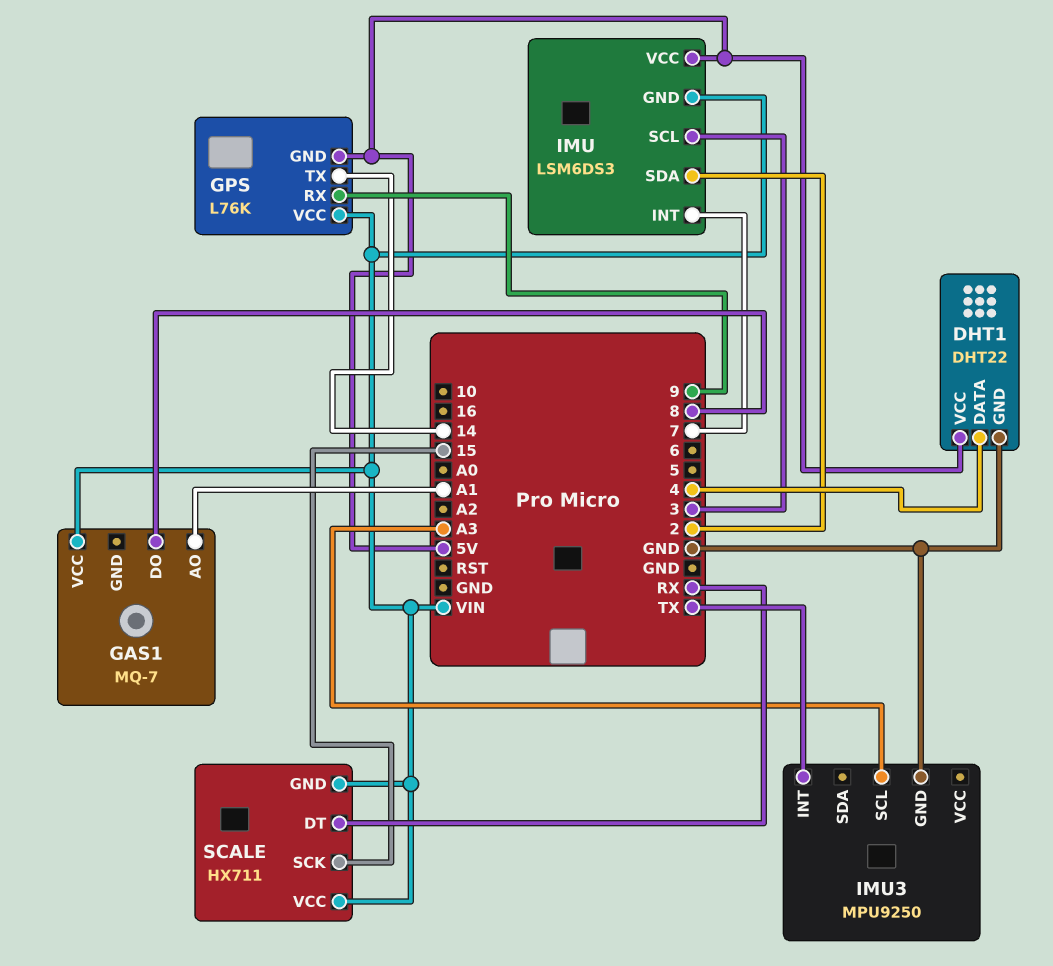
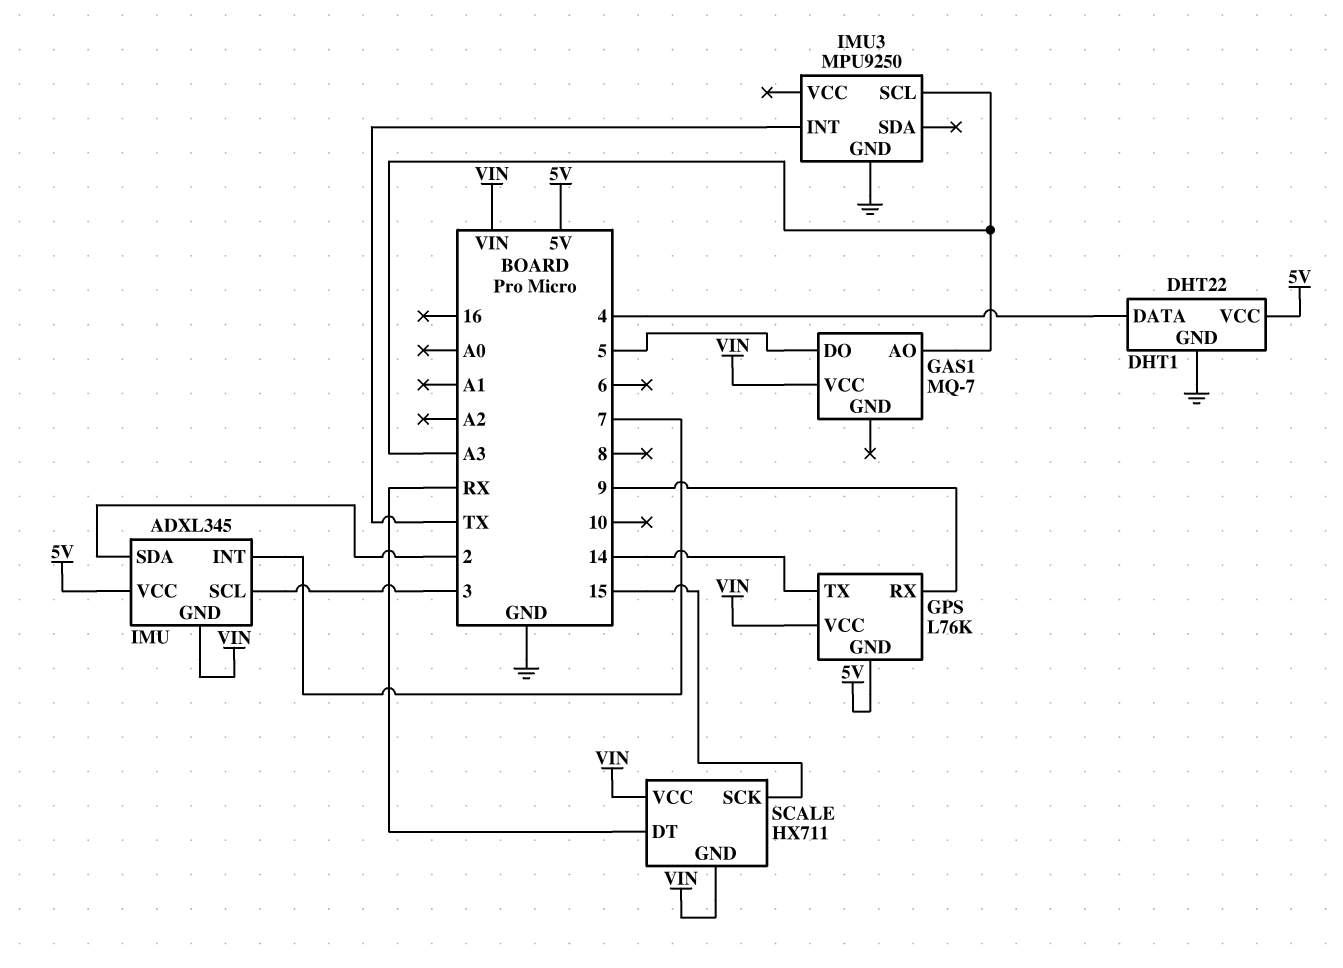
GAS1 pin AO: A1 -> A3
GAS1 pin DO: 8 -> 5
IMU: LSM6DS3 -> ADXL345

